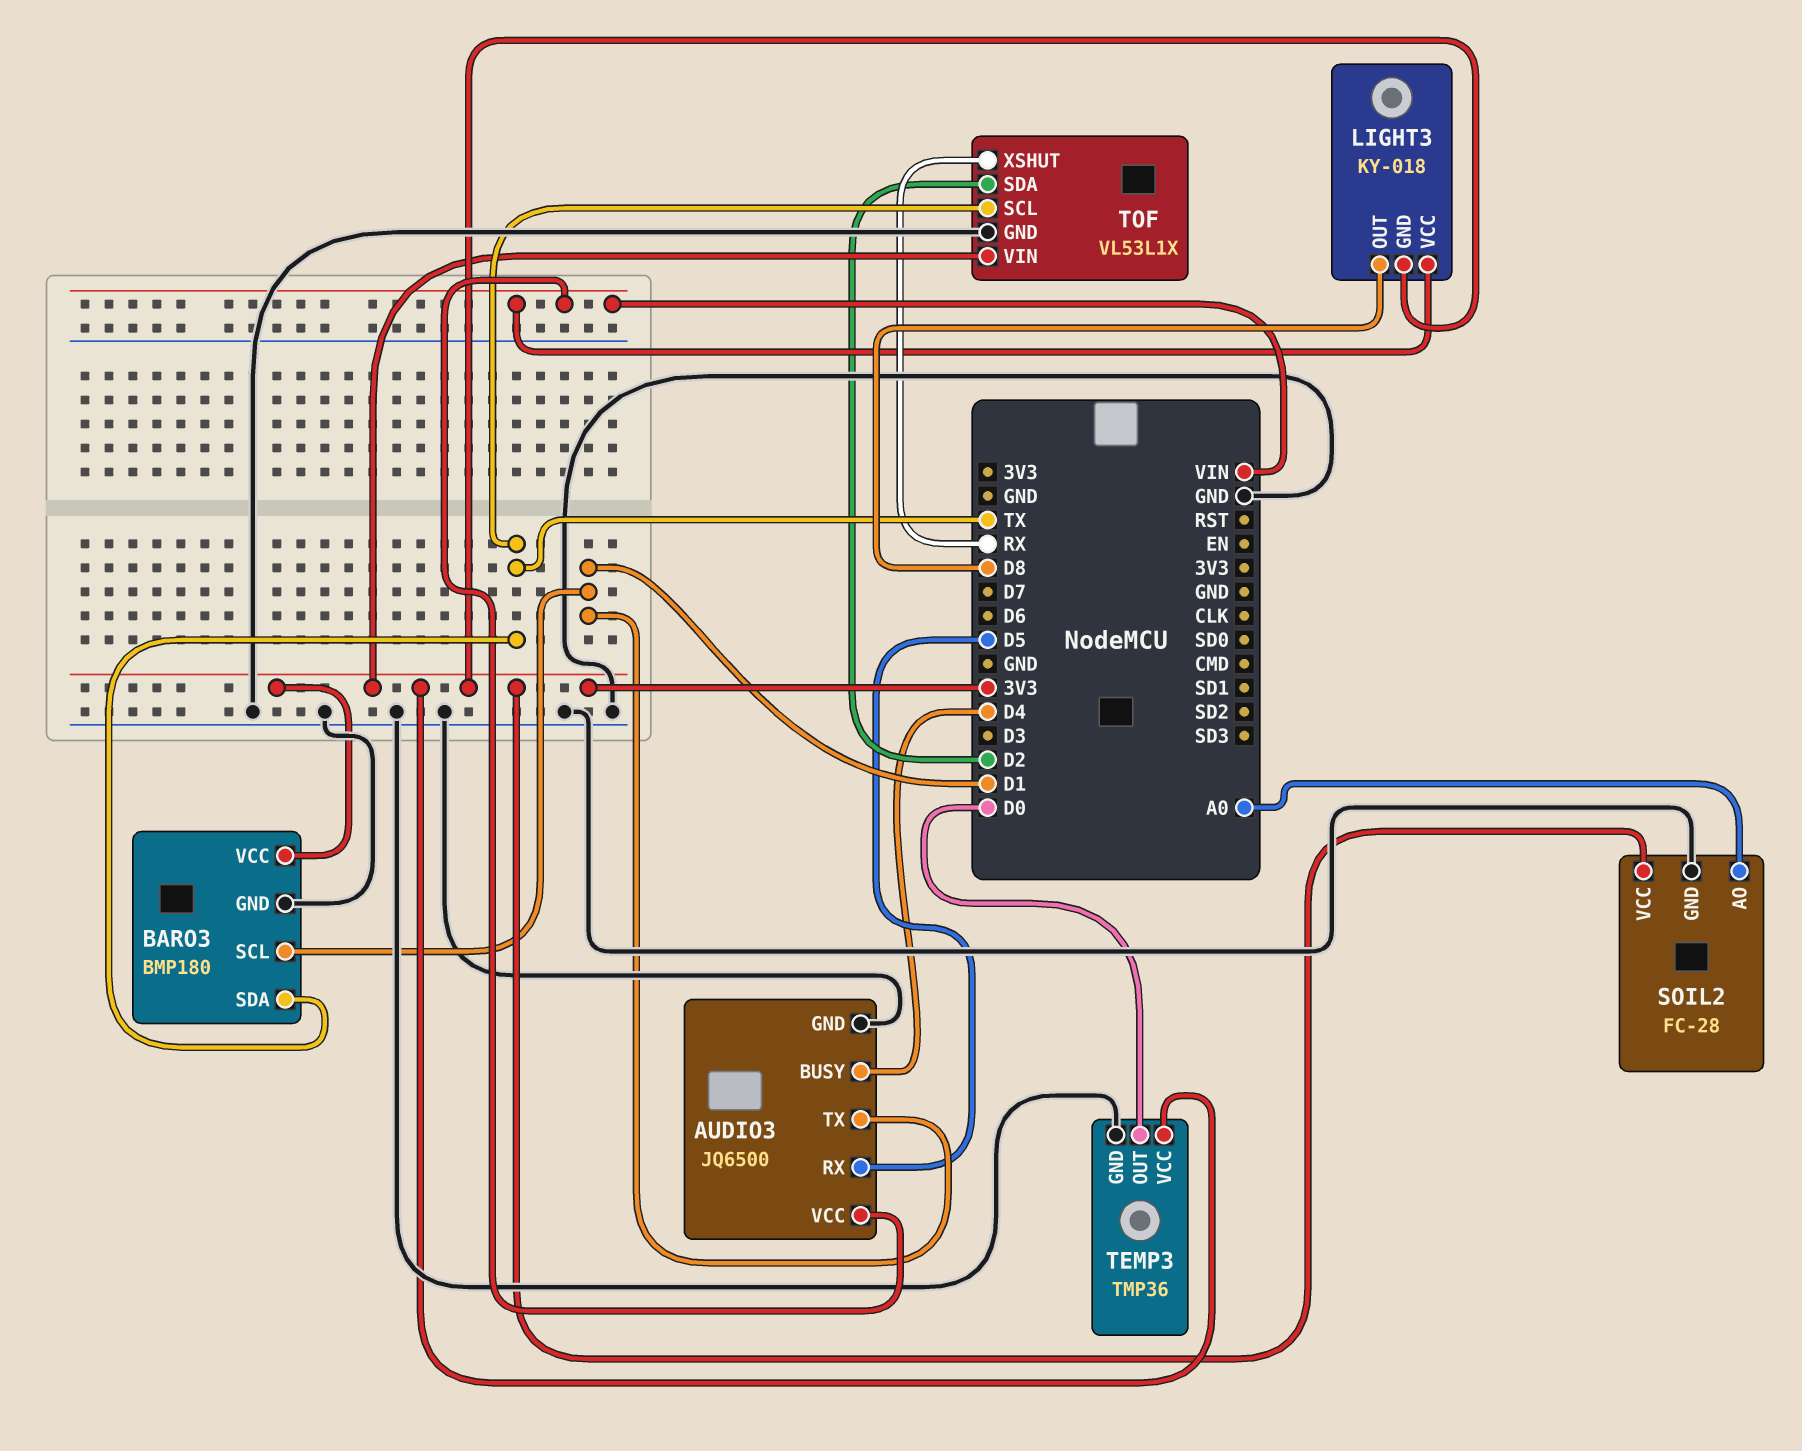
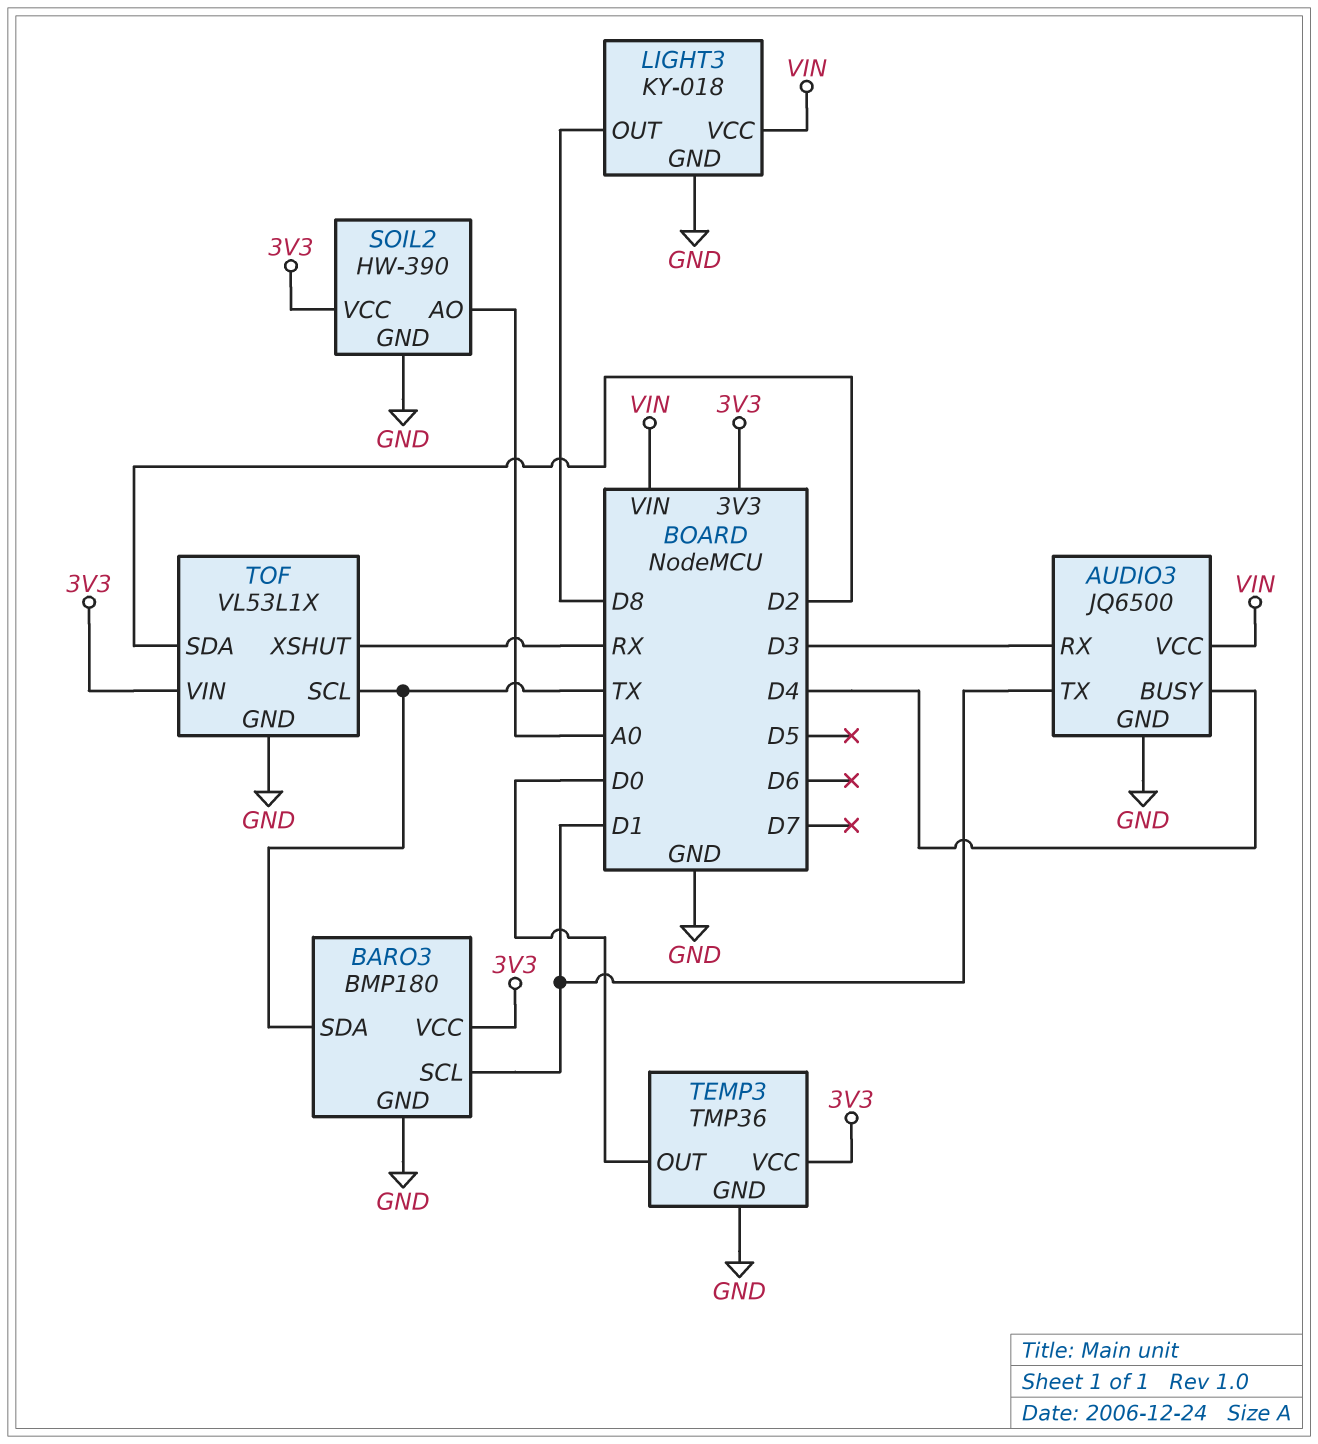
AUDIO3 pin RX: D5 -> D3
LIGHT3 pin GND: 3V3 -> GND
SOIL2: FC-28 -> HW-390

